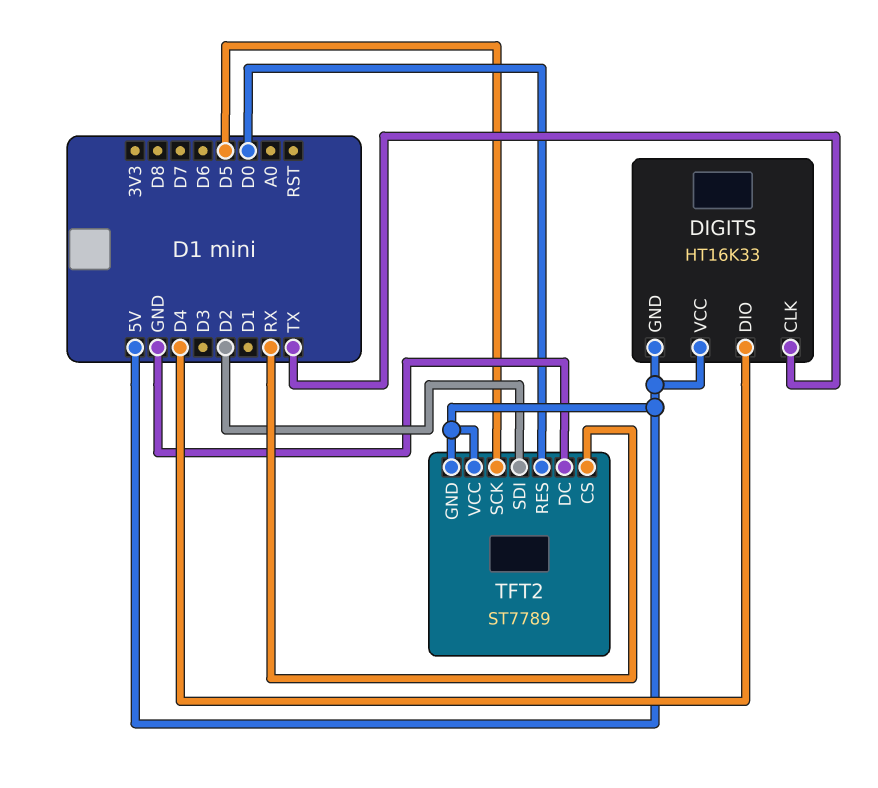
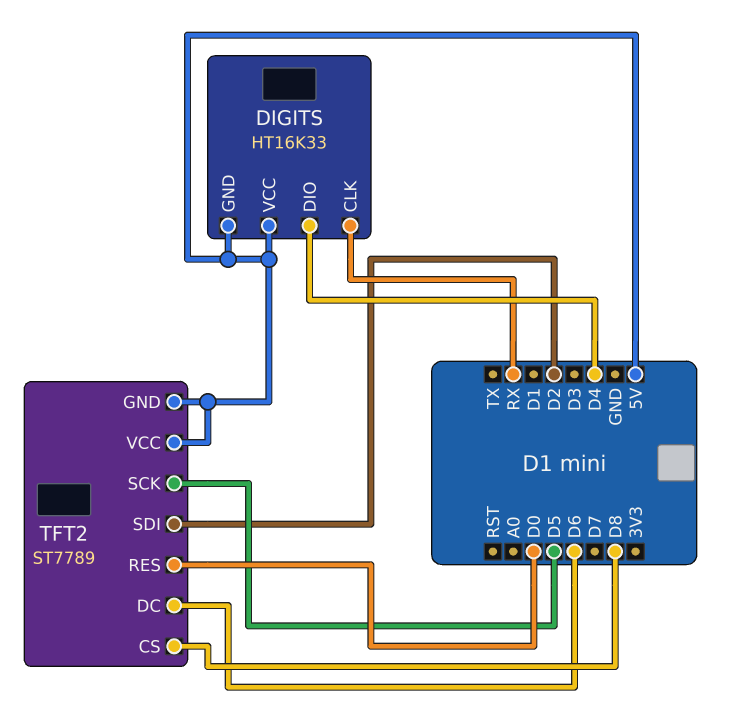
DIGITS pin CLK: TX -> RX
TFT2 pin CS: RX -> D8
TFT2 pin DC: GND -> D6

